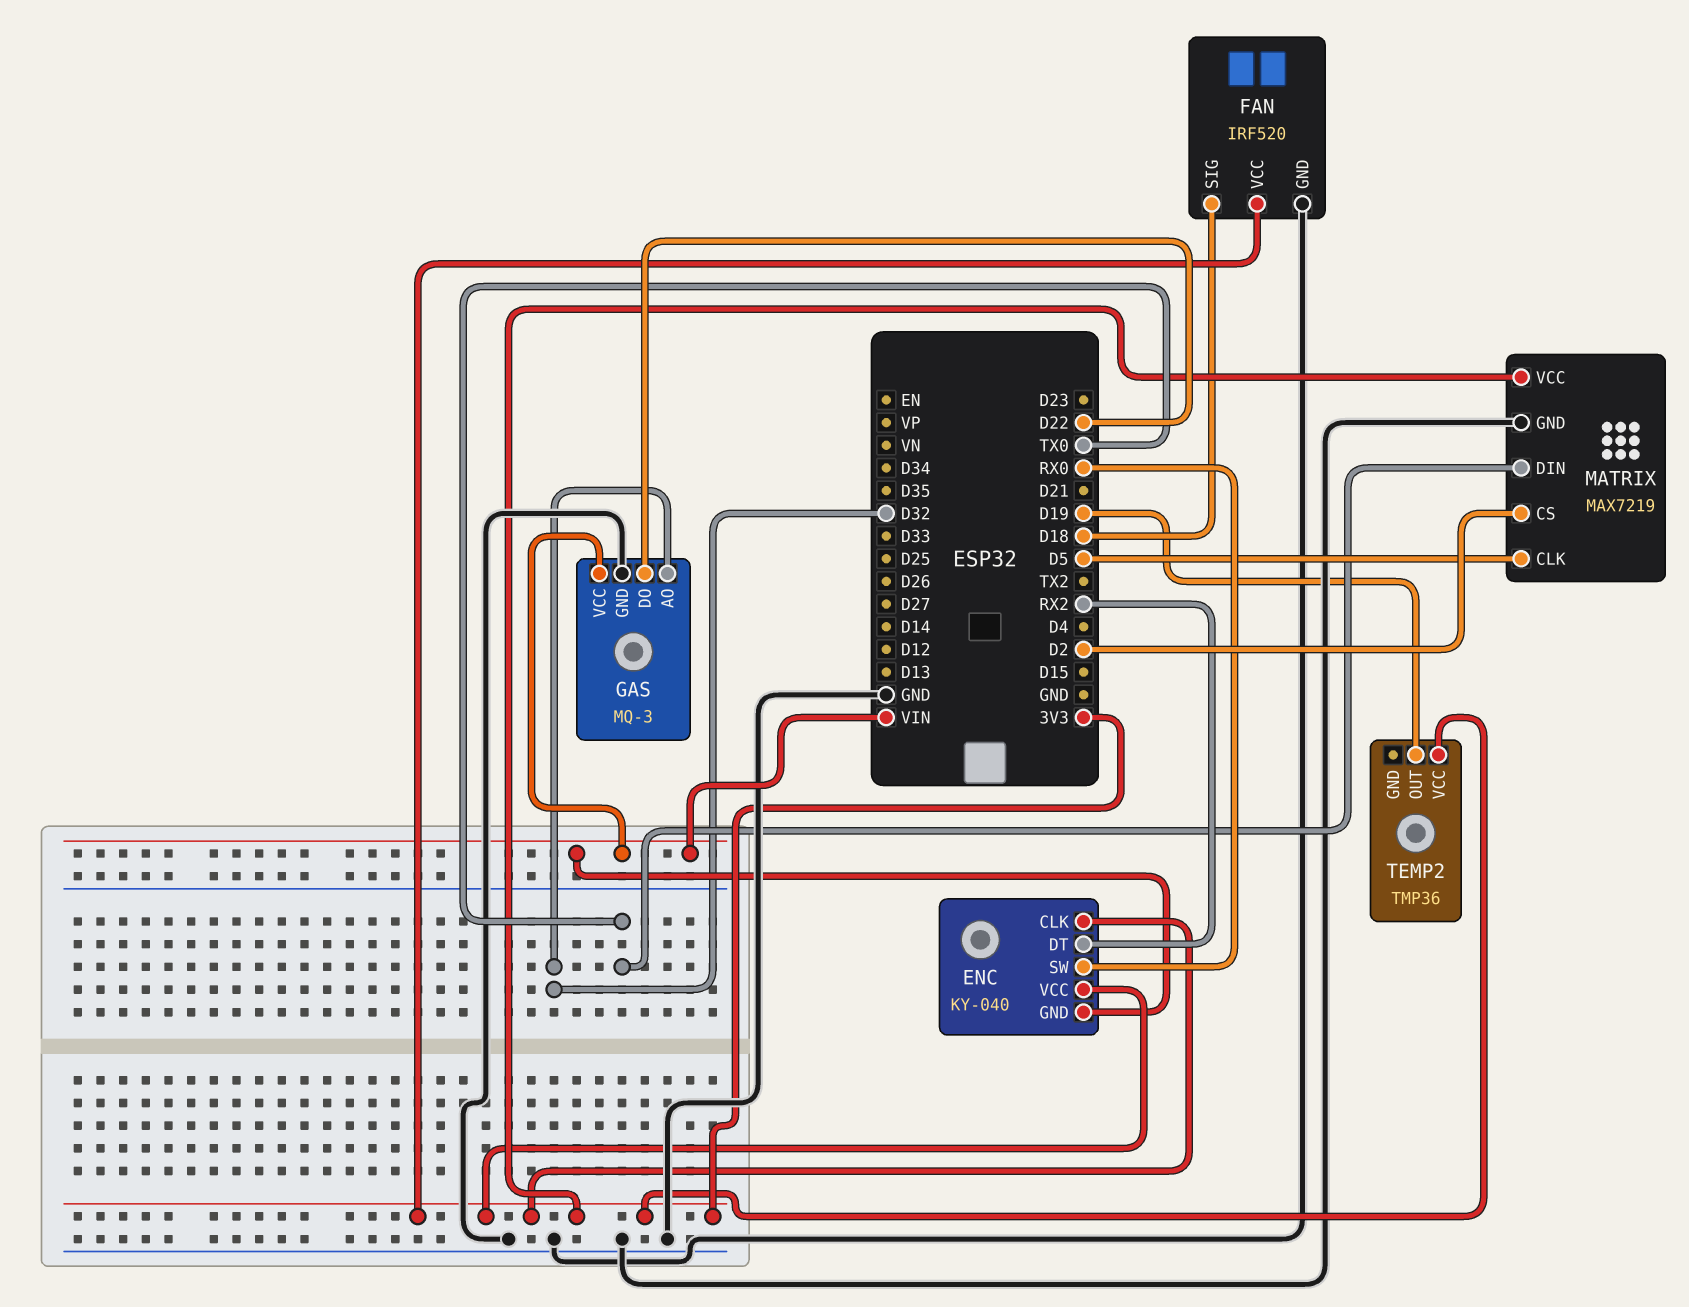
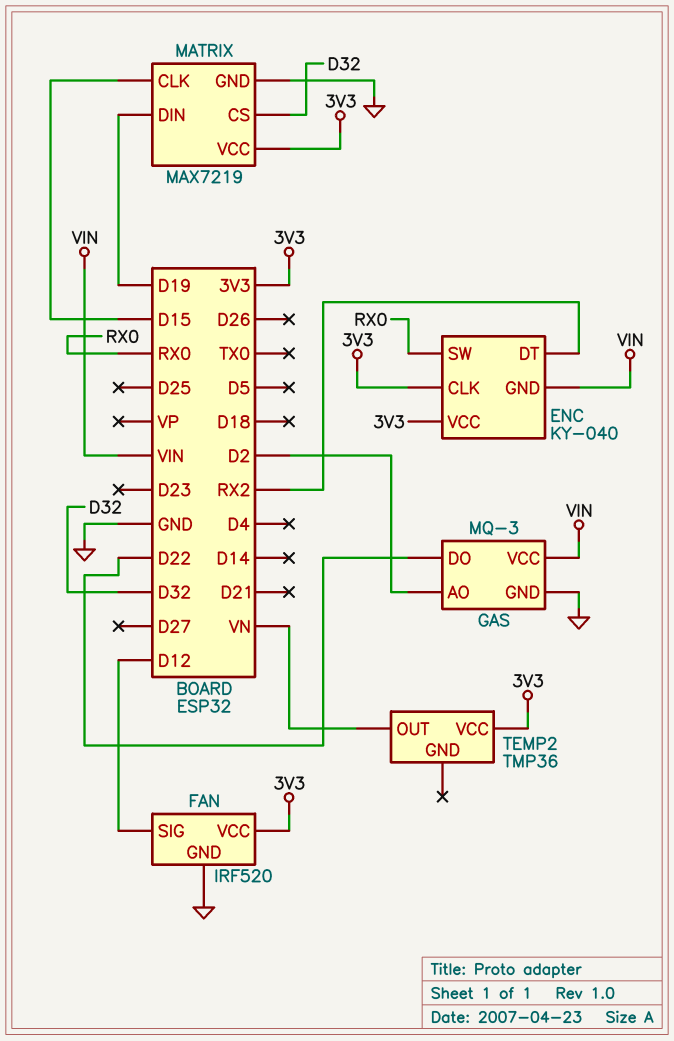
FAN pin SIG: D18 -> D12
GAS pin AO: D32 -> D2
MATRIX pin CLK: D5 -> D15
MATRIX pin CS: D2 -> D32
MATRIX pin DIN: TX0 -> D19
TEMP2 pin OUT: D19 -> VN

